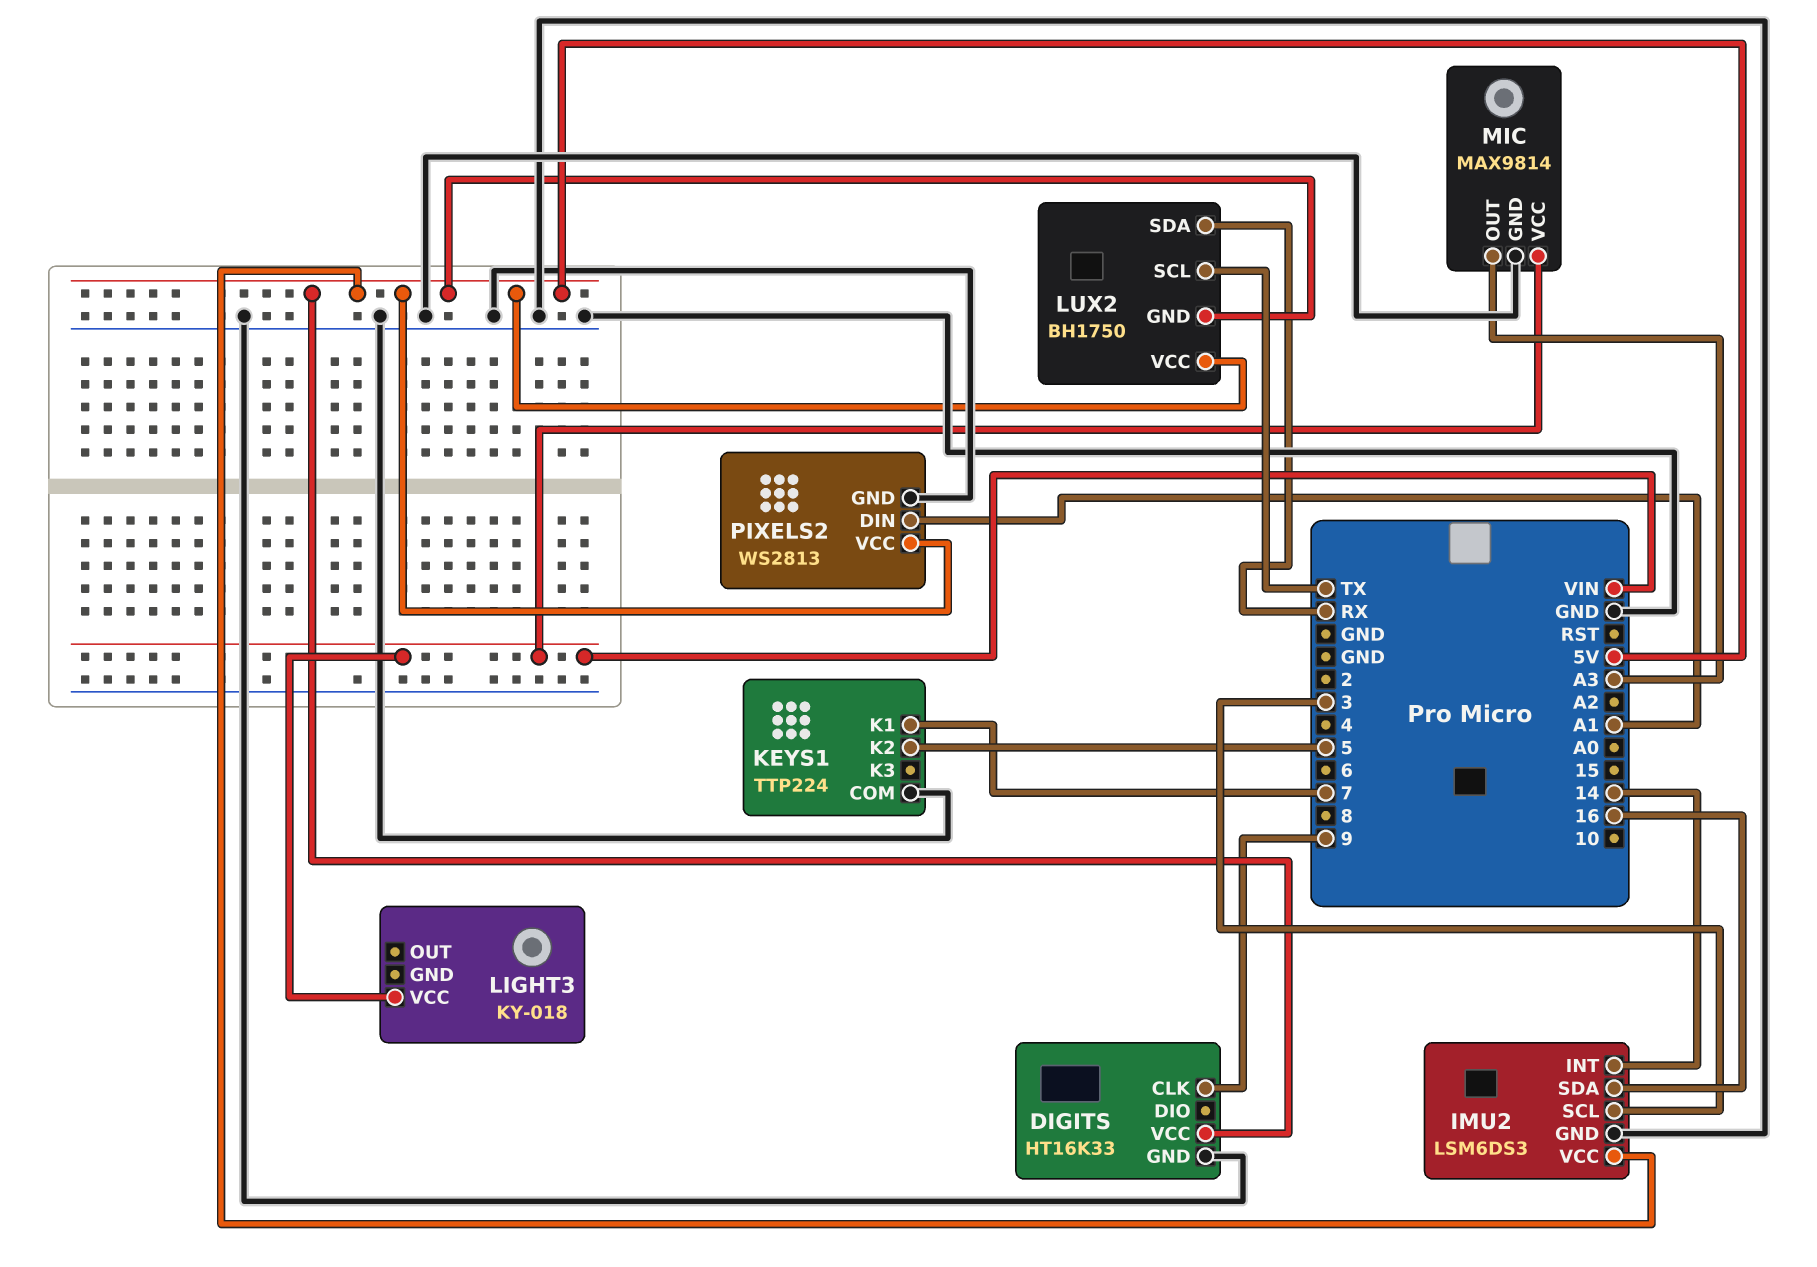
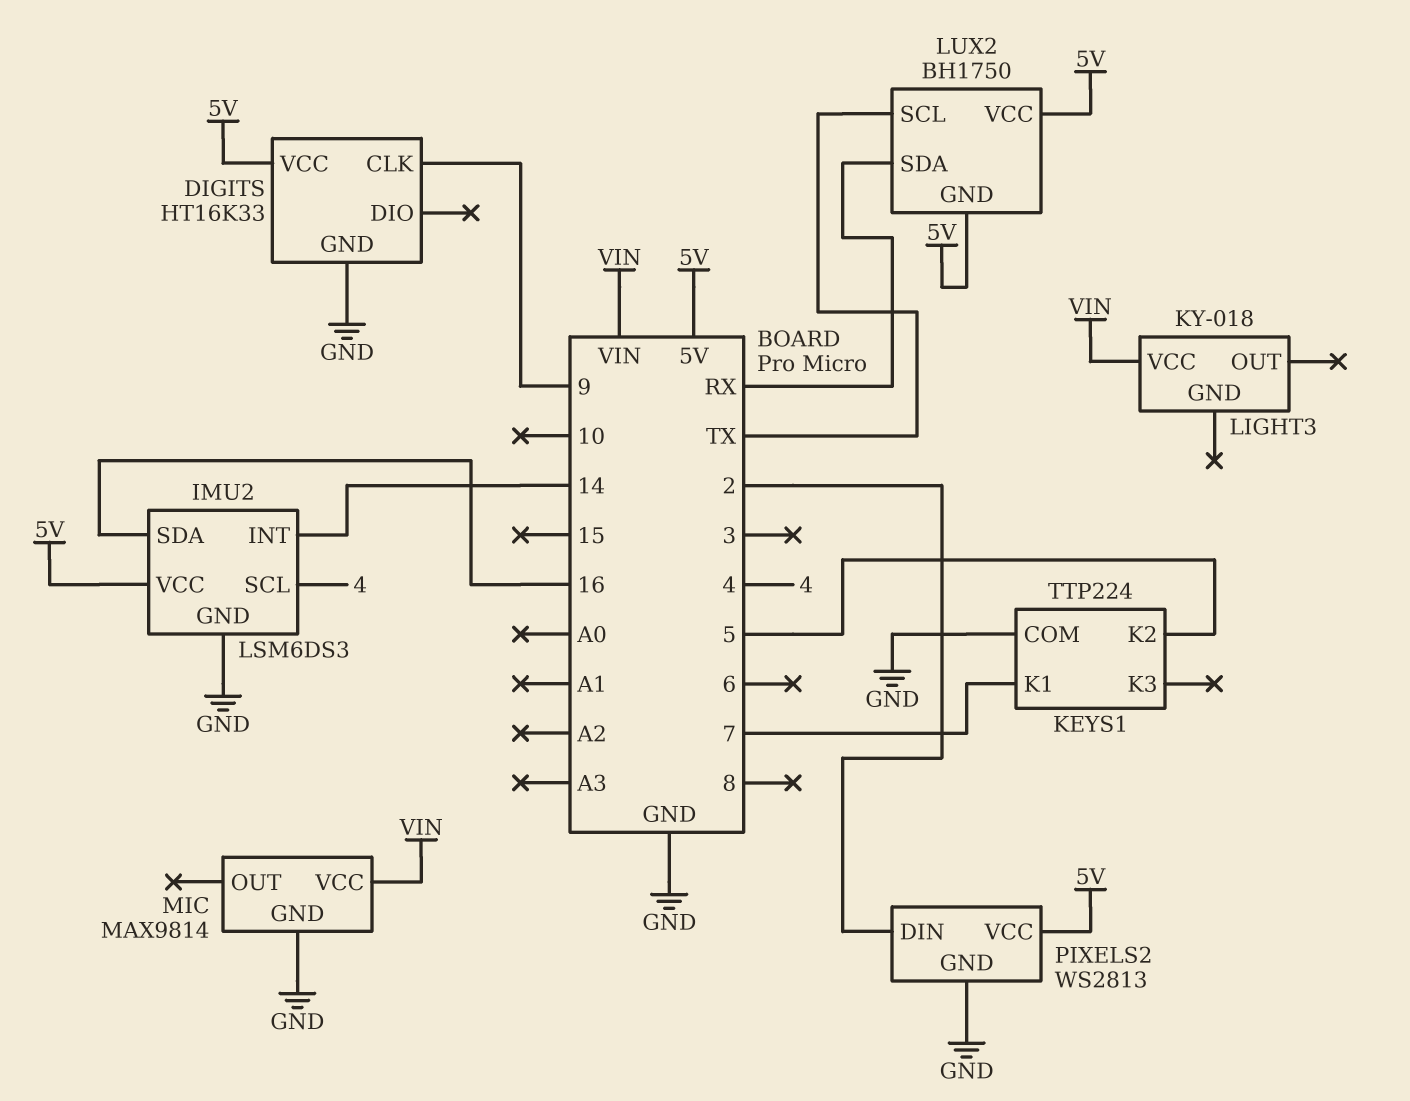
IMU2 pin SCL: 3 -> 4
MIC pin OUT: A3 -> none
PIXELS2 pin DIN: A1 -> 2

